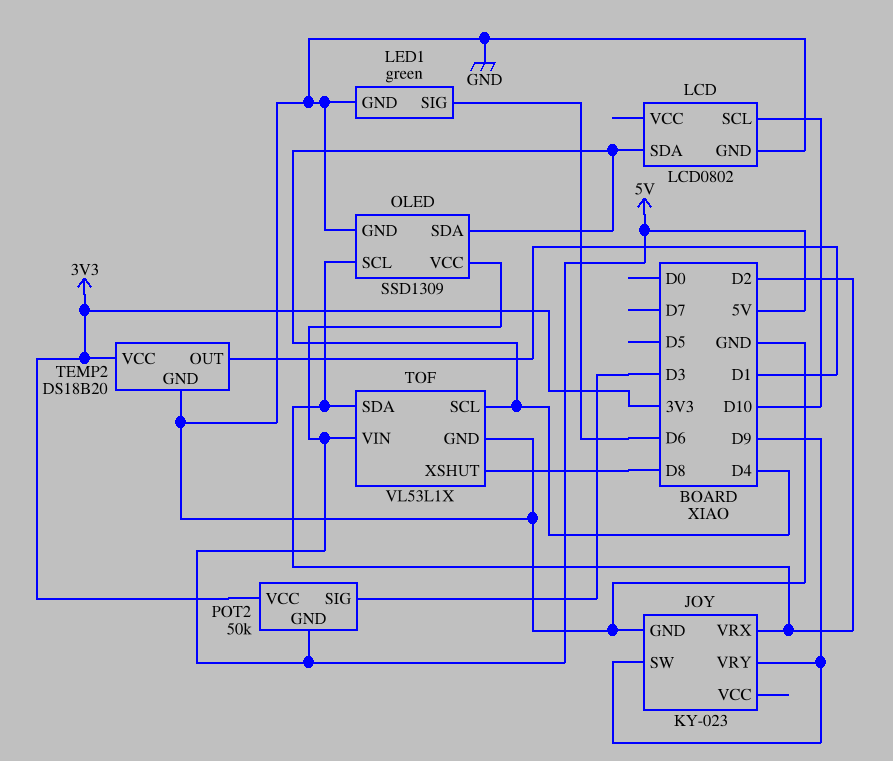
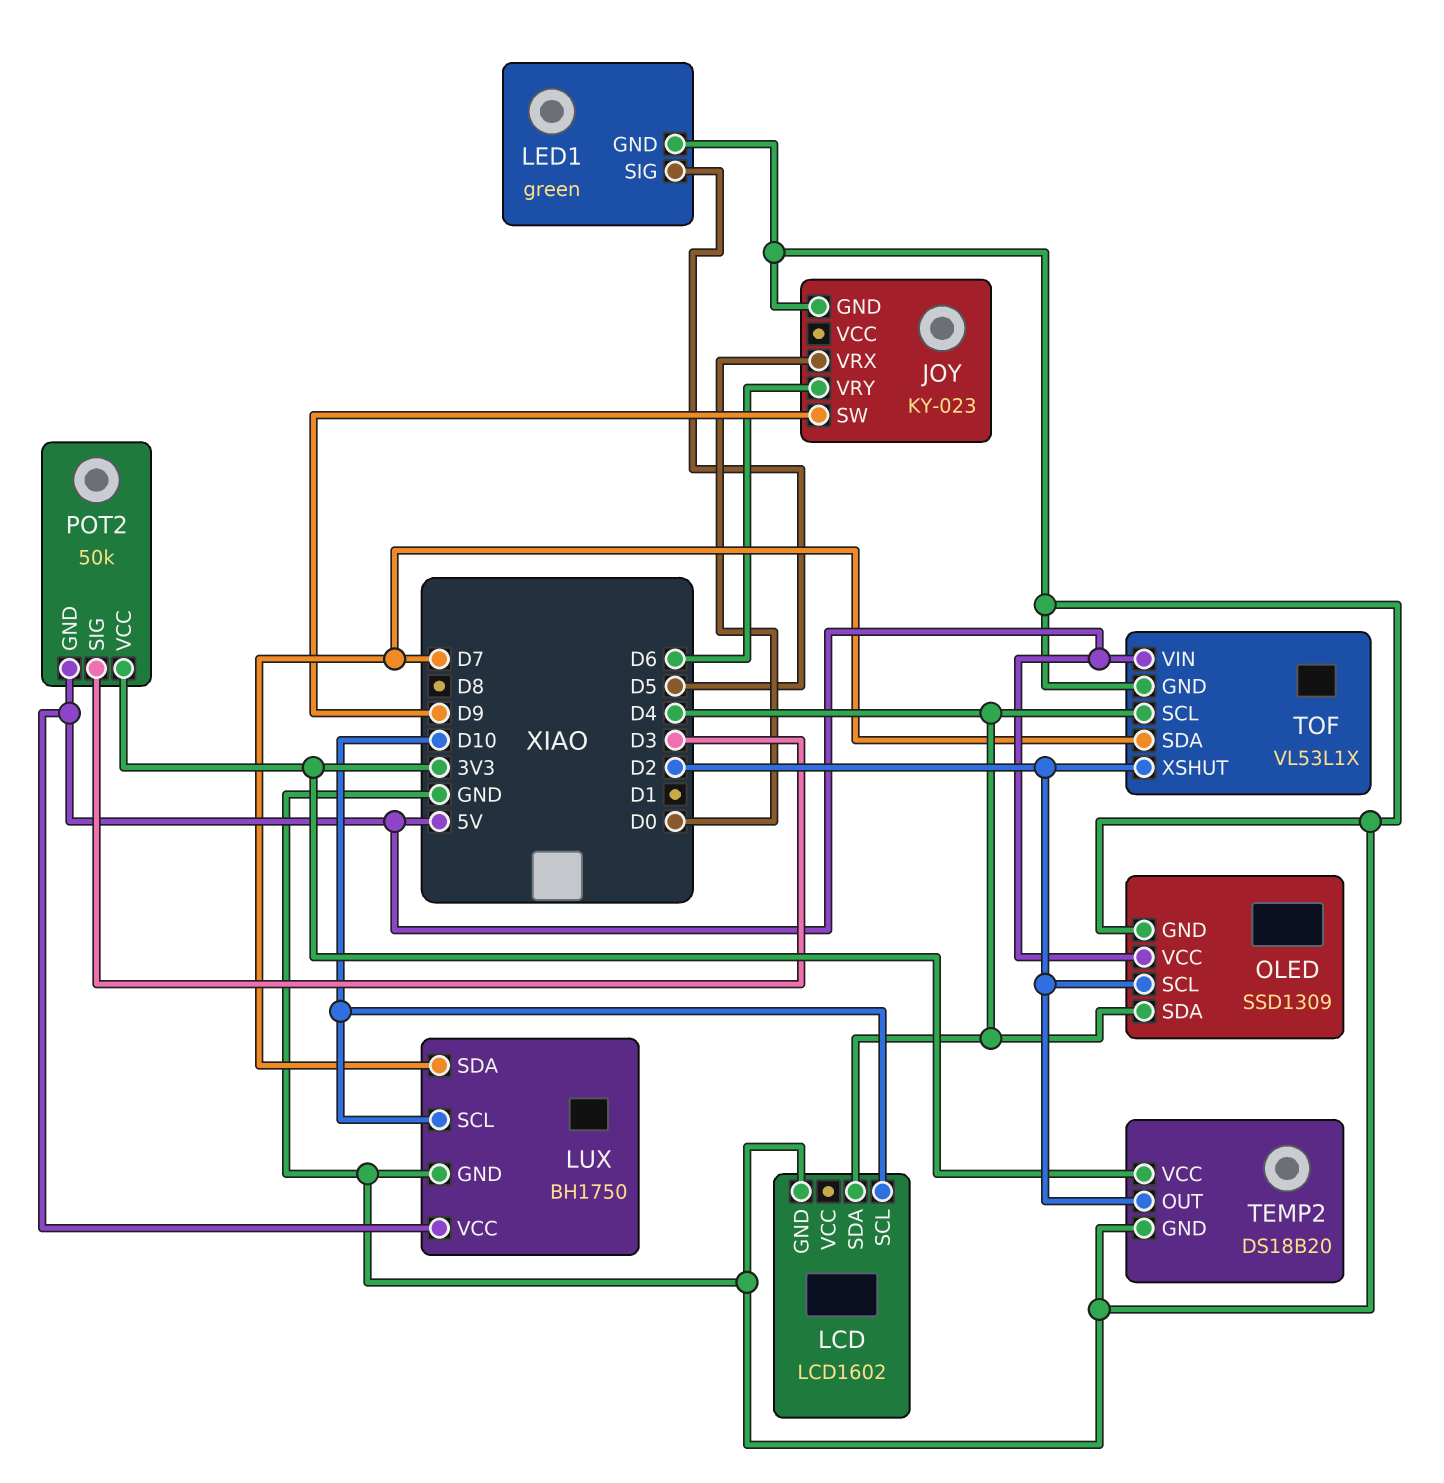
JOY pin VRX: D2 -> D0
JOY pin VRY: D9 -> D6
LCD: LCD0802 -> LCD1602
LED1 pin SIG: D6 -> D5
LUX: none -> BH1750
LUX pin GND: none -> GND
LUX pin SCL: none -> D10
LUX pin SDA: none -> D7
LUX pin VCC: none -> 5V
TEMP2 pin OUT: D1 -> D2
TOF pin SDA: D2 -> D7
TOF pin XSHUT: D8 -> D2

